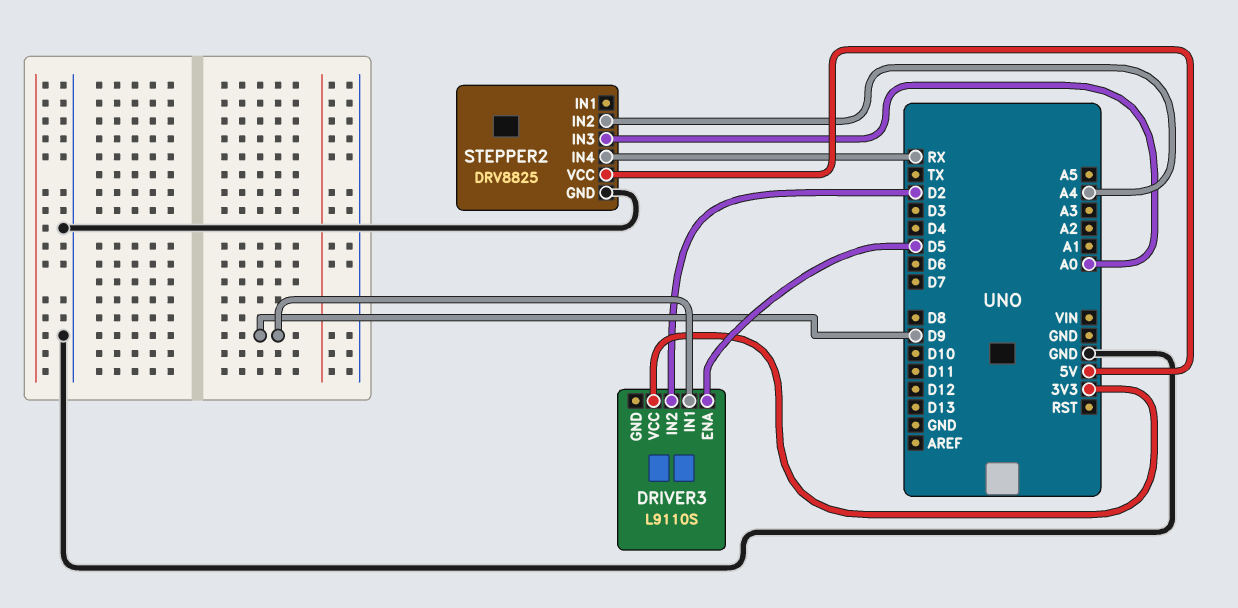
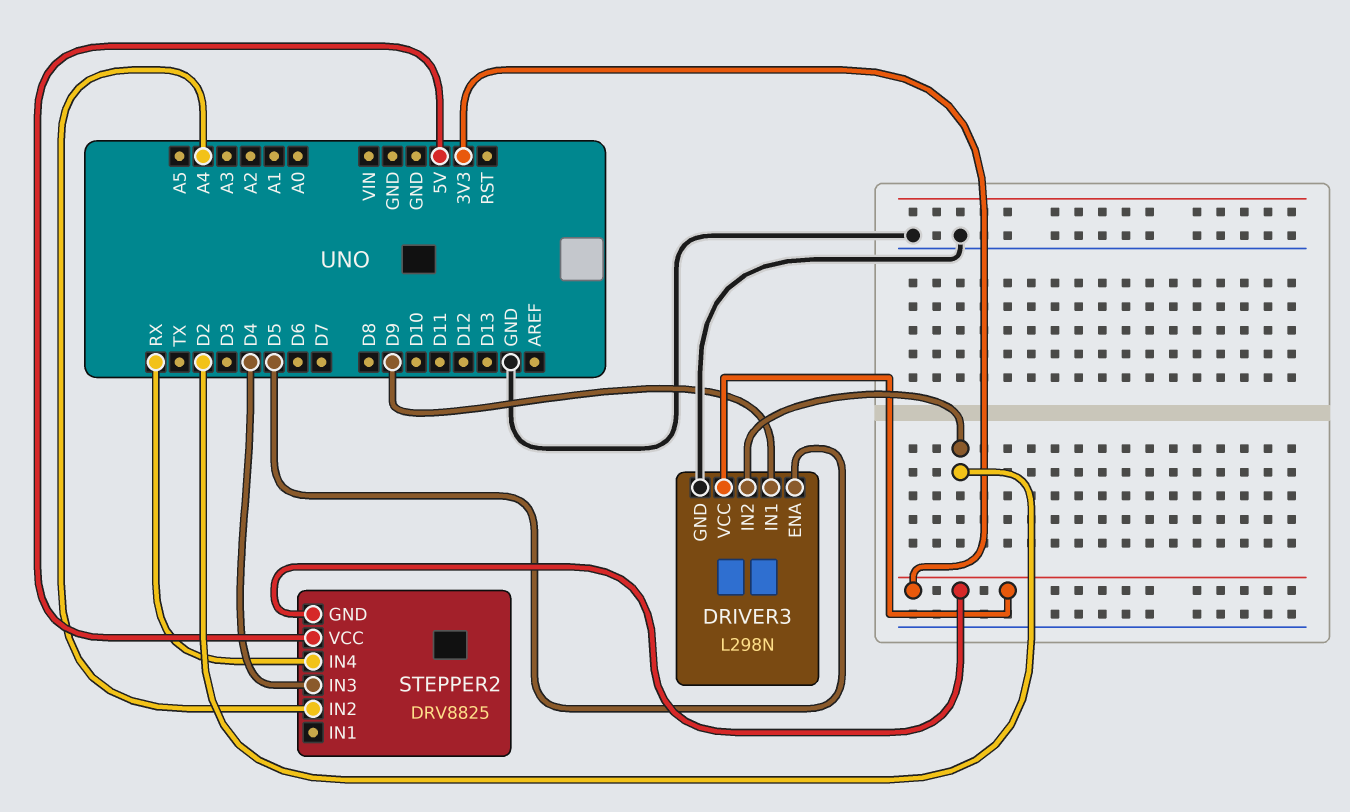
DRIVER3: L9110S -> L298N
DRIVER3 pin GND: none -> GND
STEPPER2 pin GND: GND -> 3V3
STEPPER2 pin IN3: A0 -> D4

